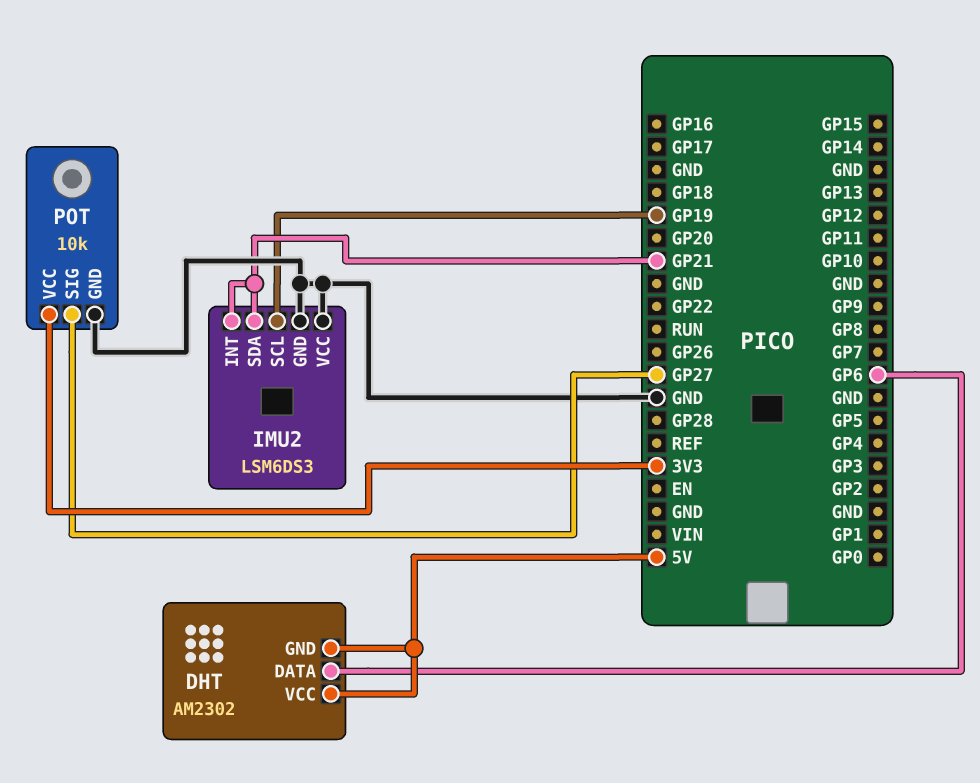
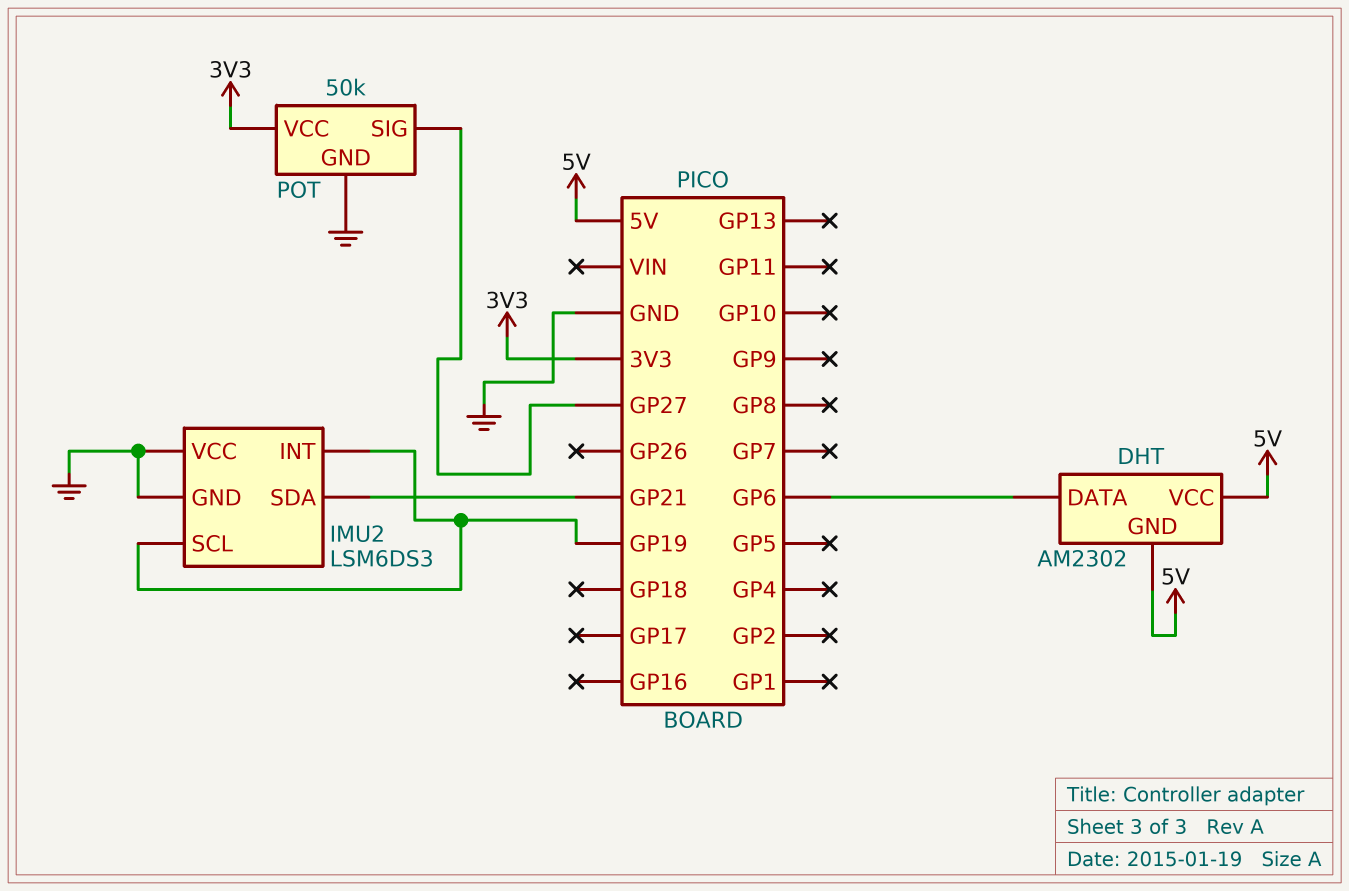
IMU2 pin INT: GP21 -> GP19
POT: 10k -> 50k

